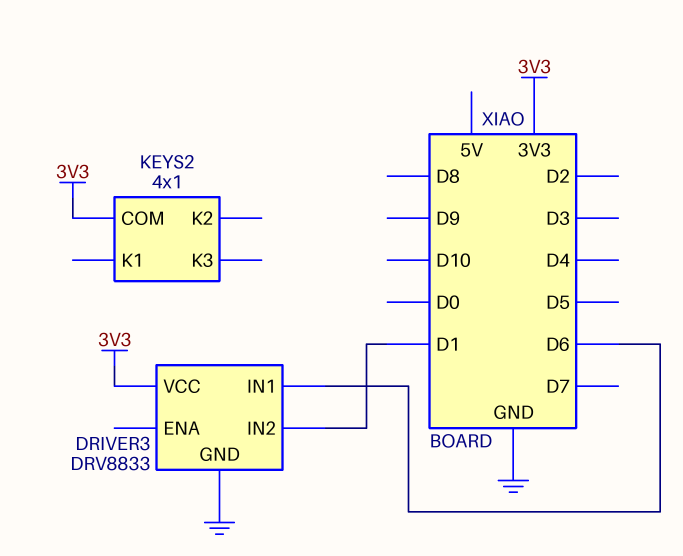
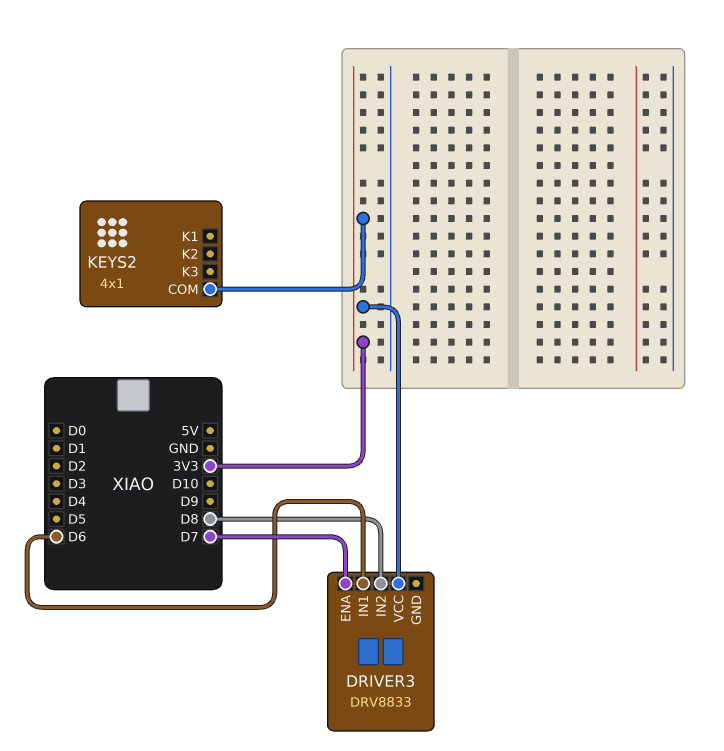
DRIVER3 pin ENA: none -> D7
DRIVER3 pin GND: GND -> none
DRIVER3 pin IN2: D1 -> D8

